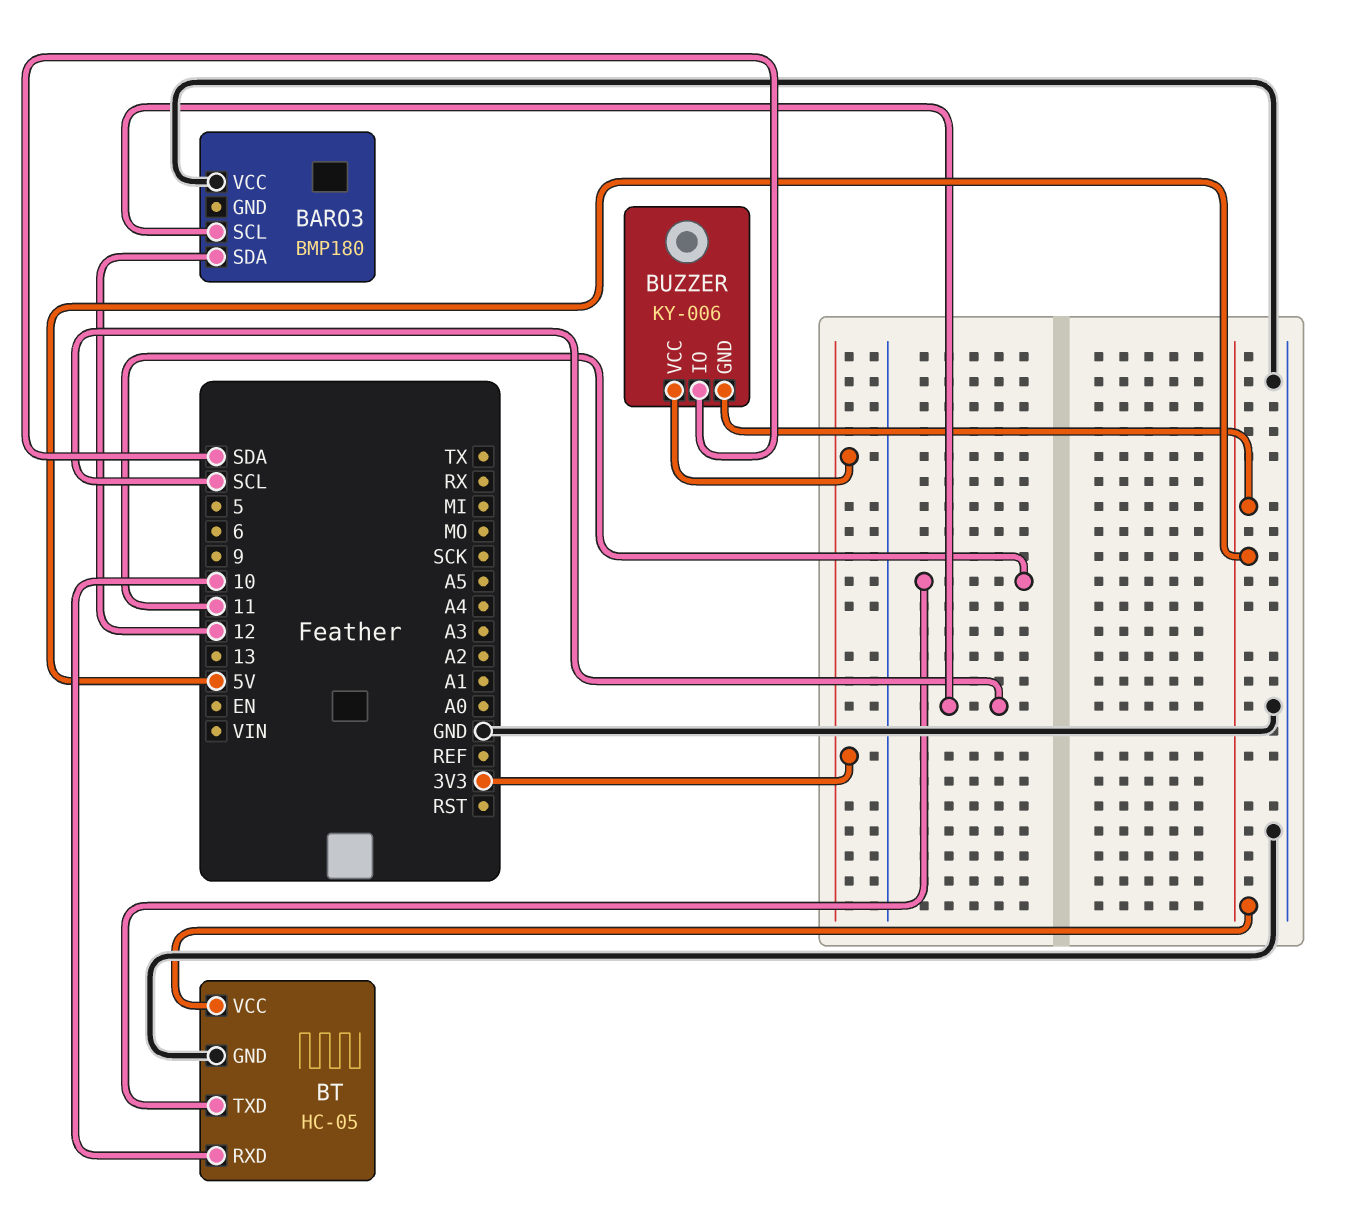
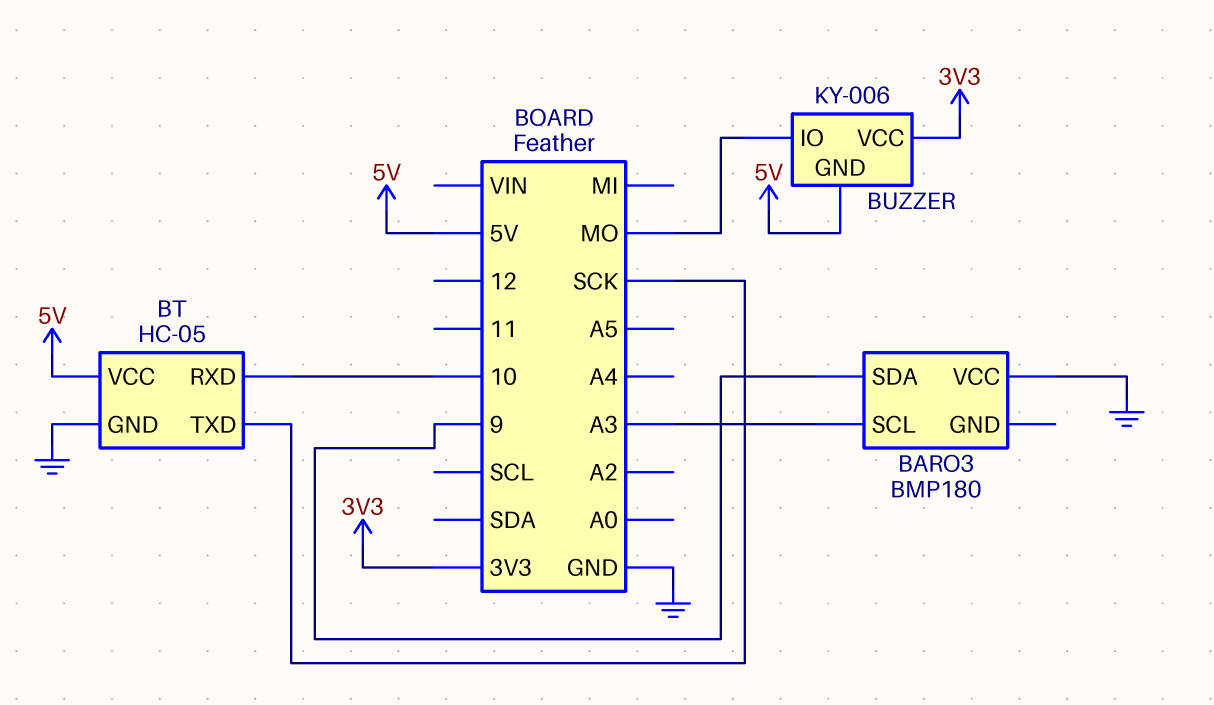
BARO3 pin SCL: SCL -> A3
BARO3 pin SDA: 12 -> 9
BT pin TXD: 11 -> SCK
BUZZER pin IO: SDA -> MO

